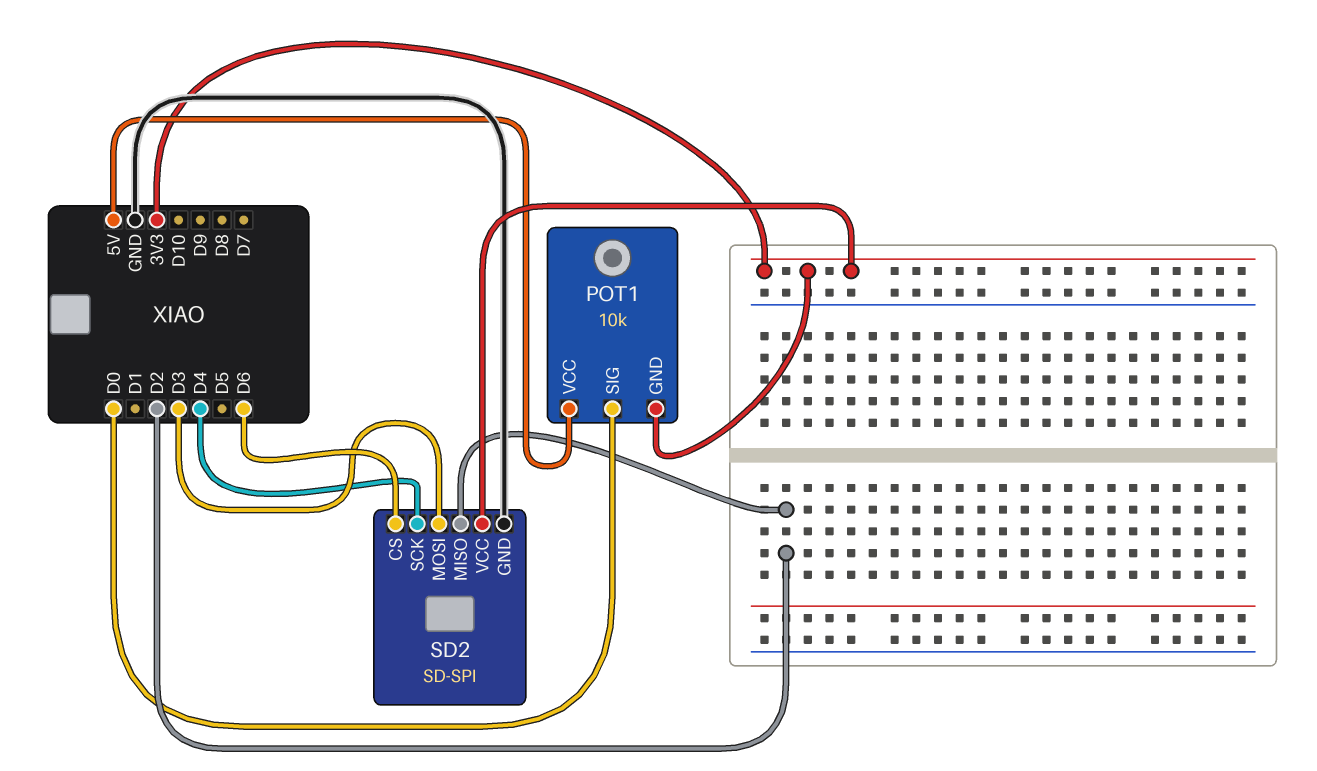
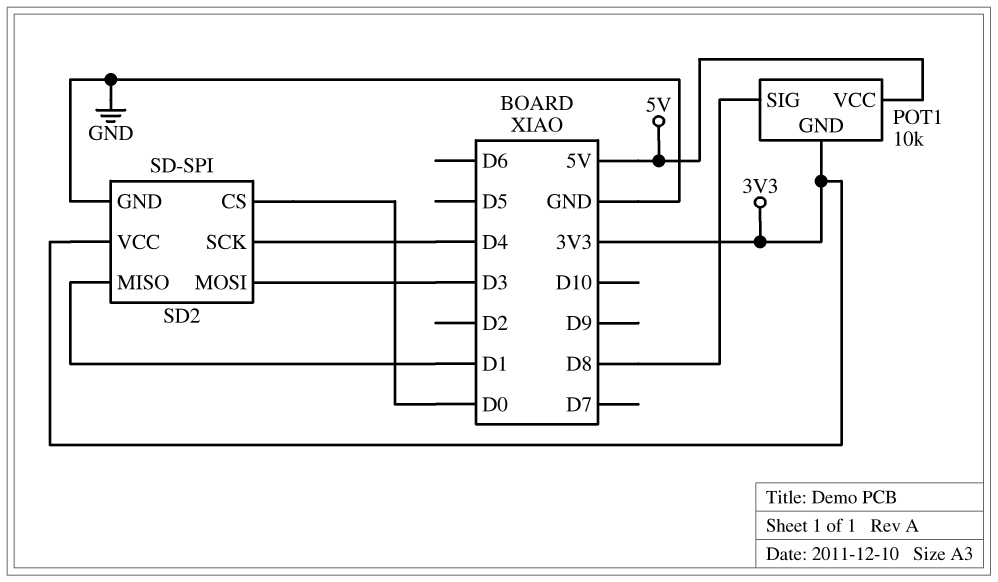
POT1 pin SIG: D0 -> D8
SD2 pin CS: D6 -> D0
SD2 pin MISO: D2 -> D1

